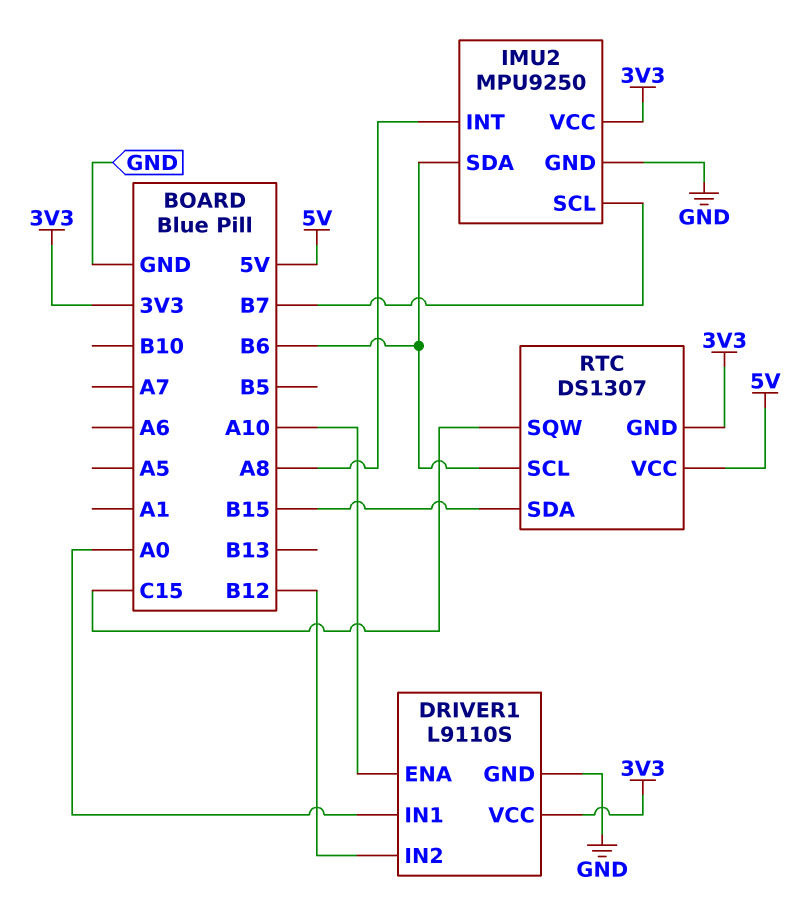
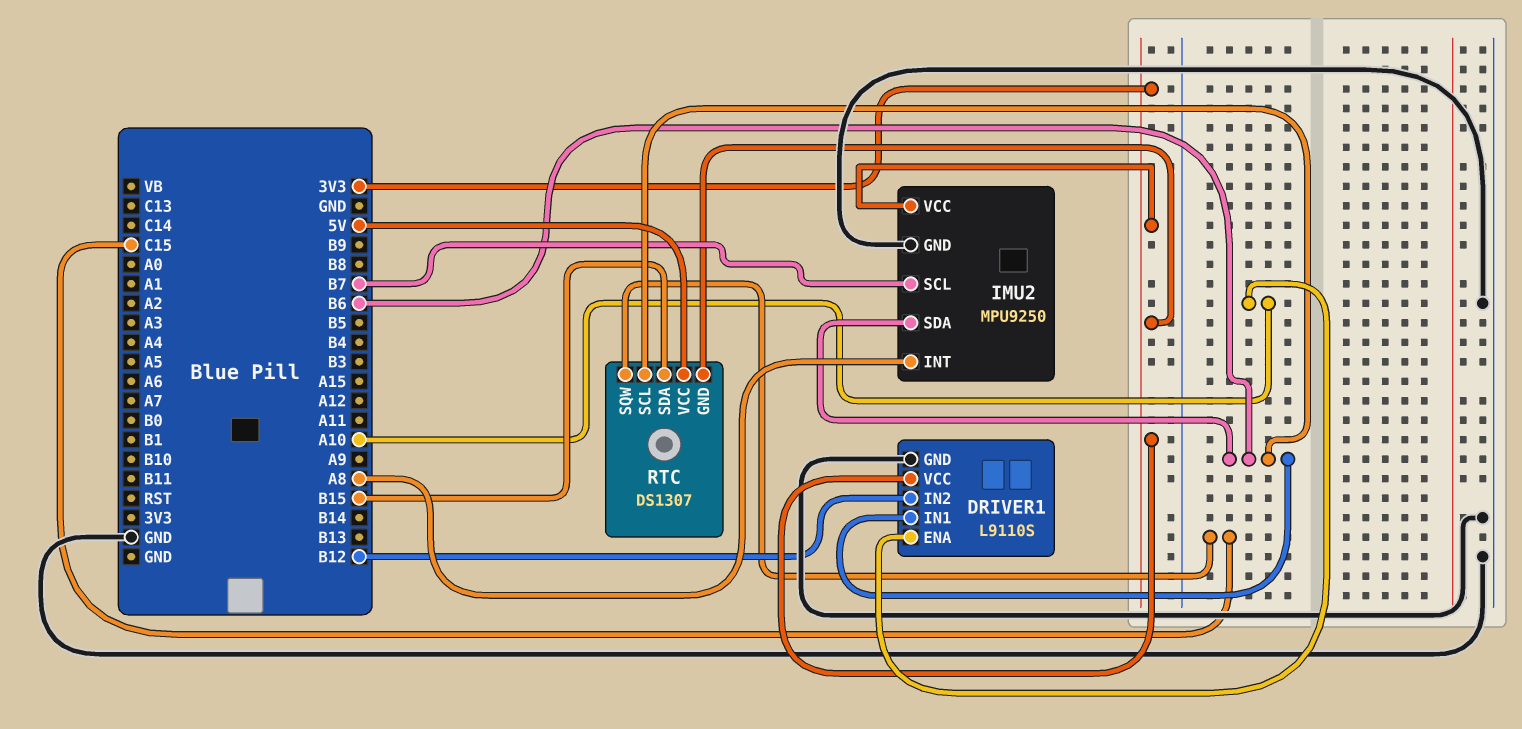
DRIVER1 pin IN1: A0 -> B6

